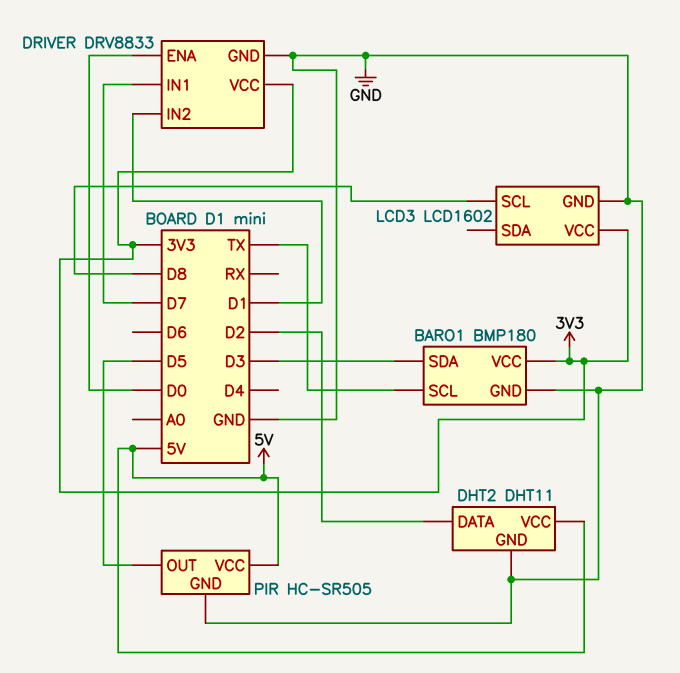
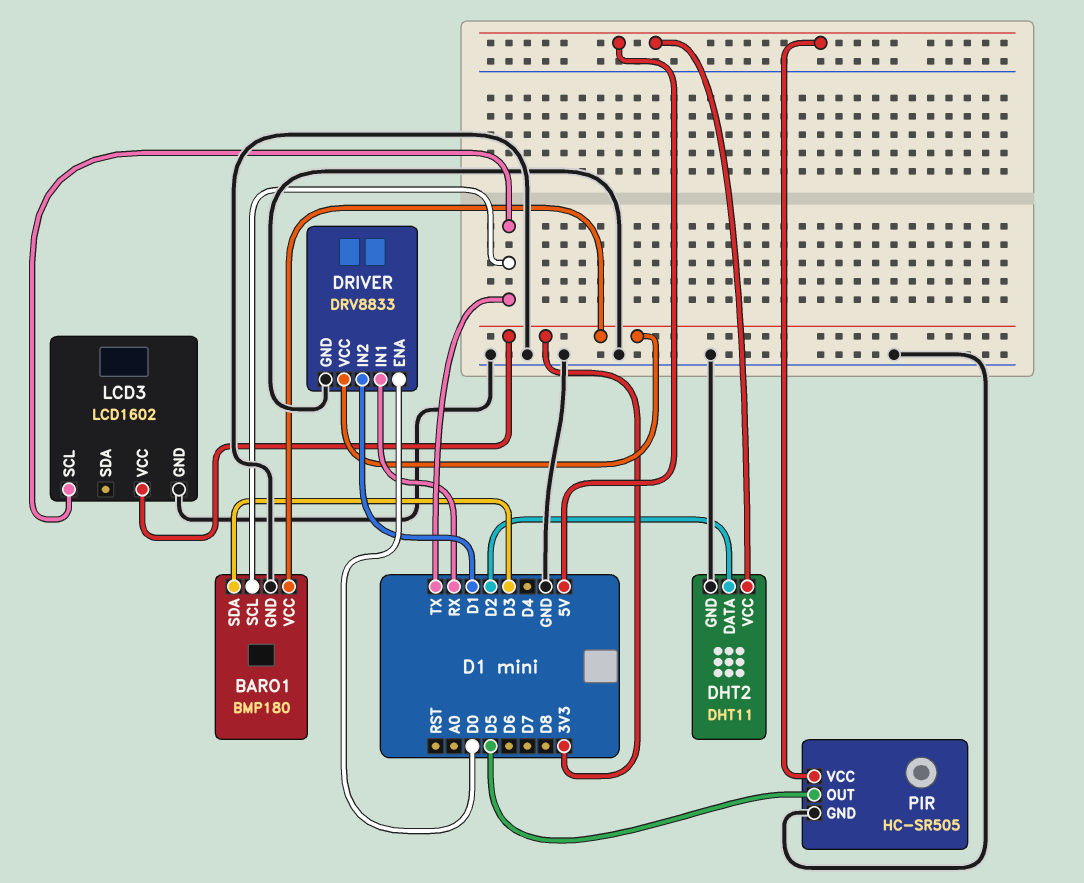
DRIVER pin IN1: D7 -> RX
LCD3 pin SCL: D8 -> TX

